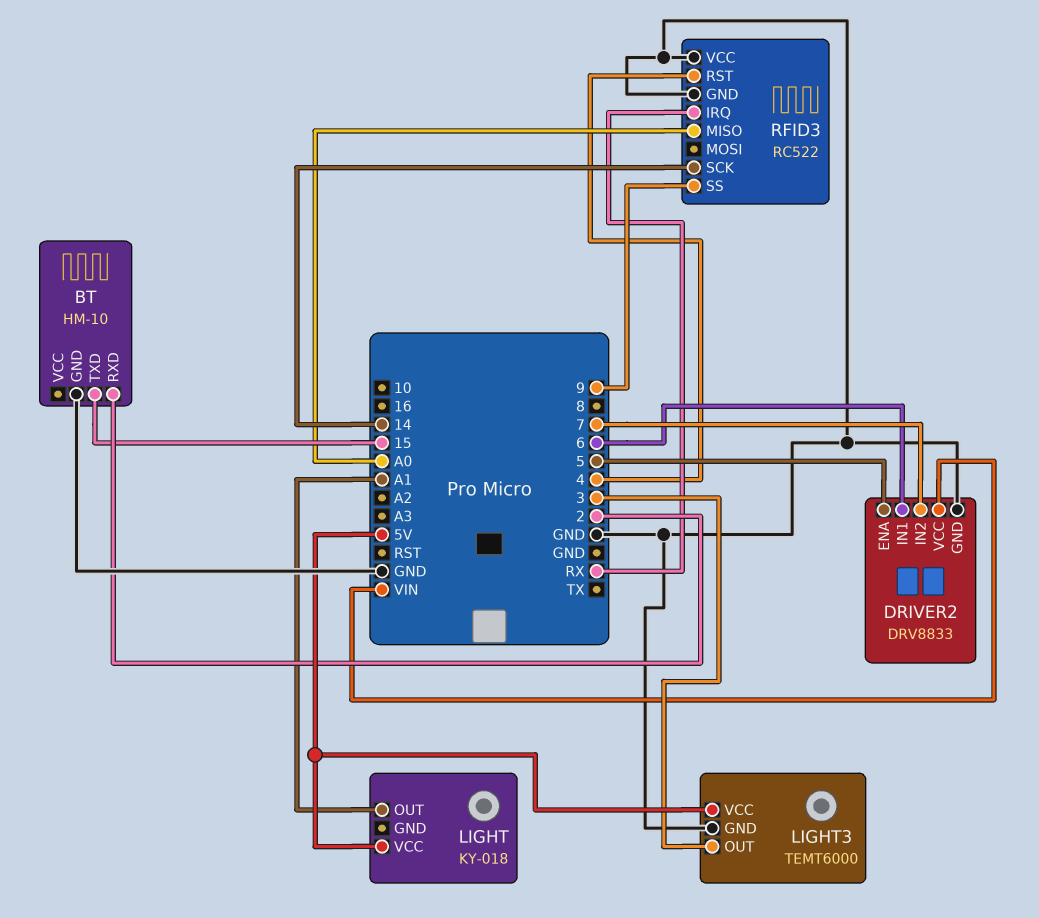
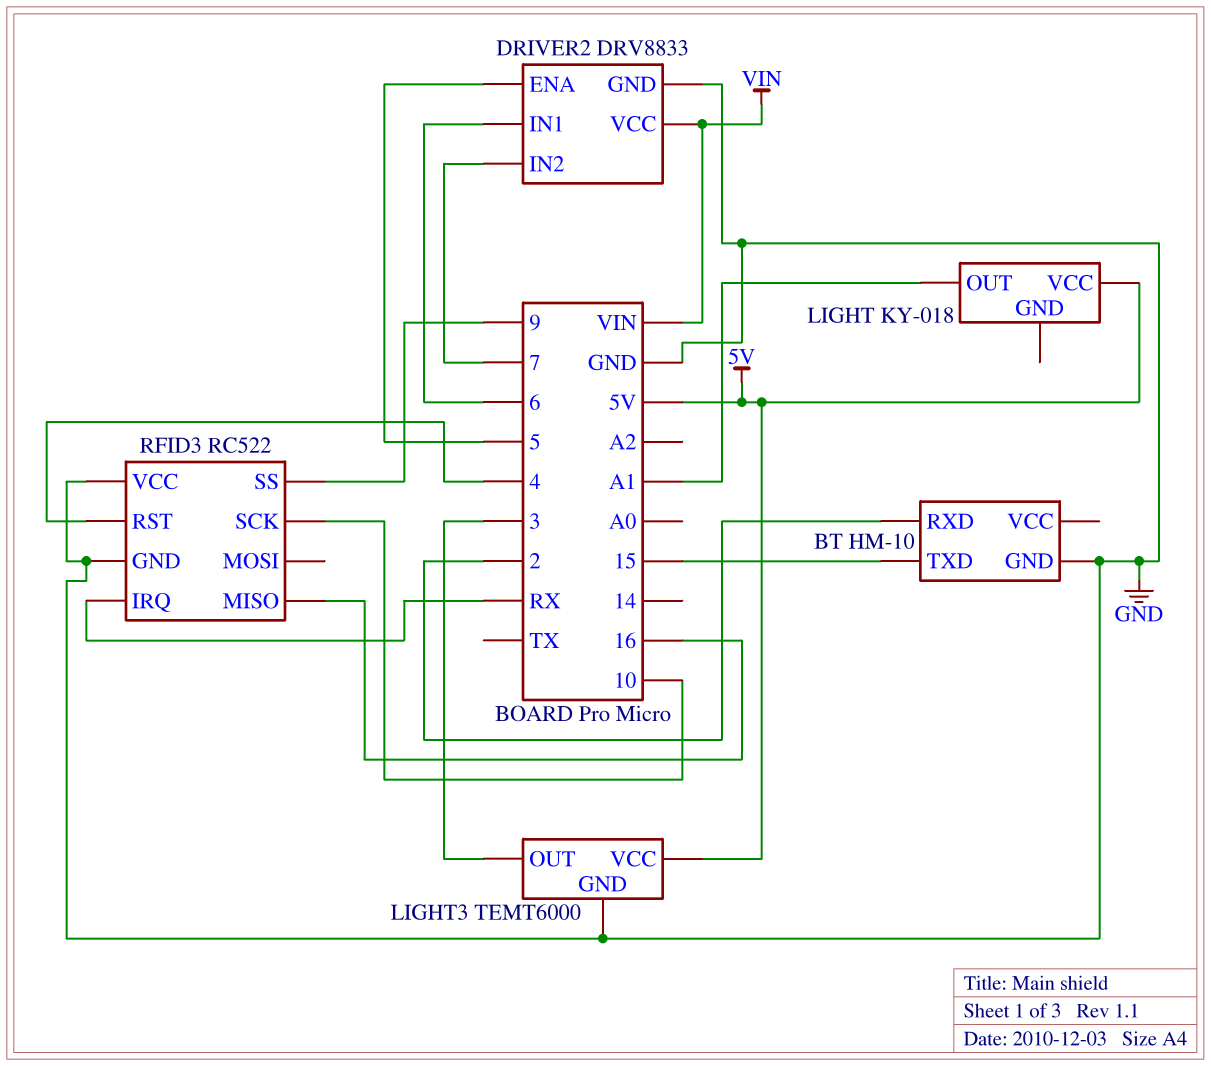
RFID3 pin MISO: A0 -> 16
RFID3 pin SCK: 14 -> 10

